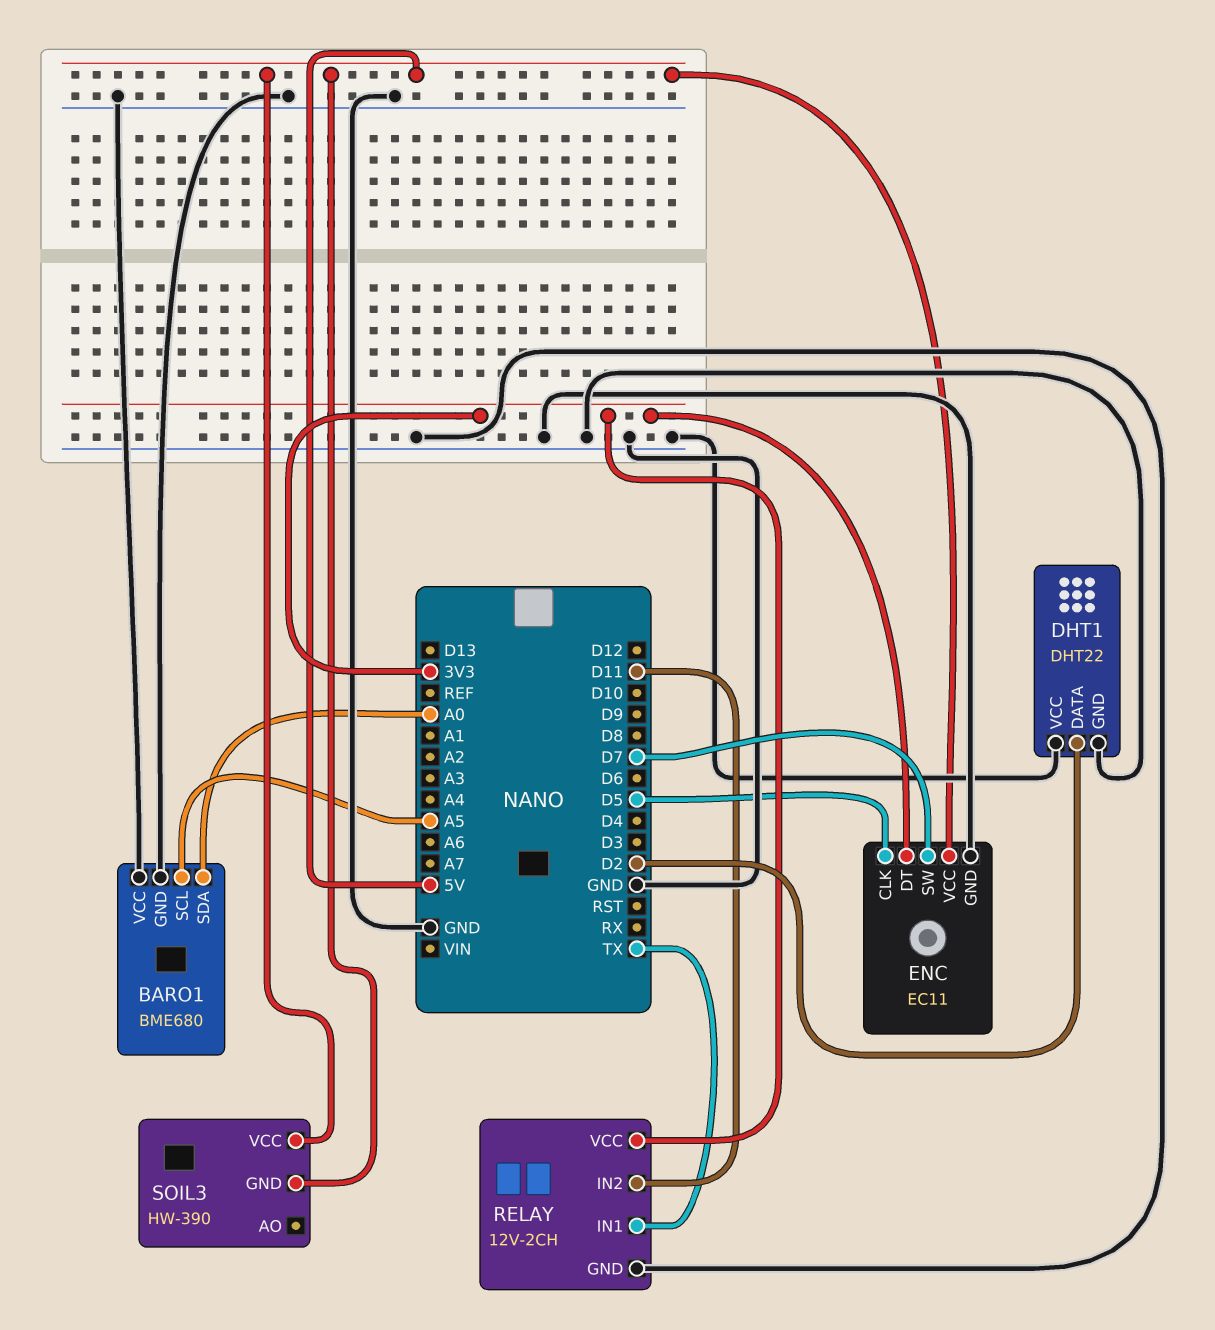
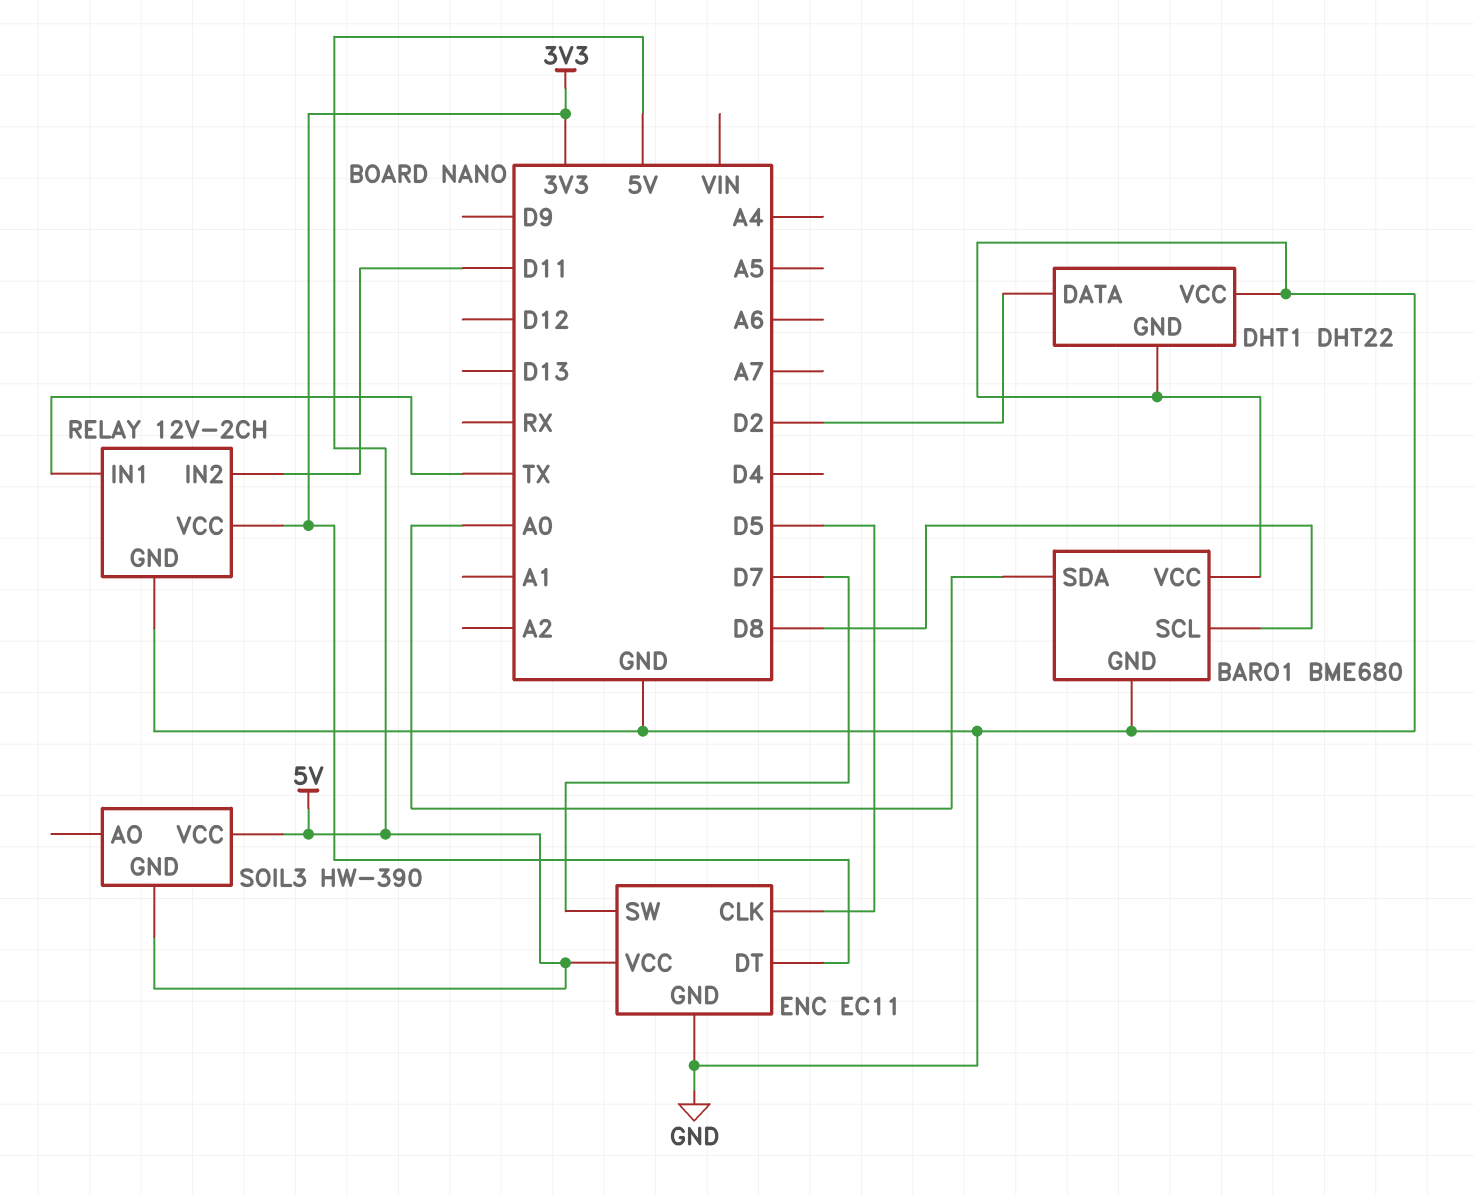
BARO1 pin SCL: A5 -> D8

